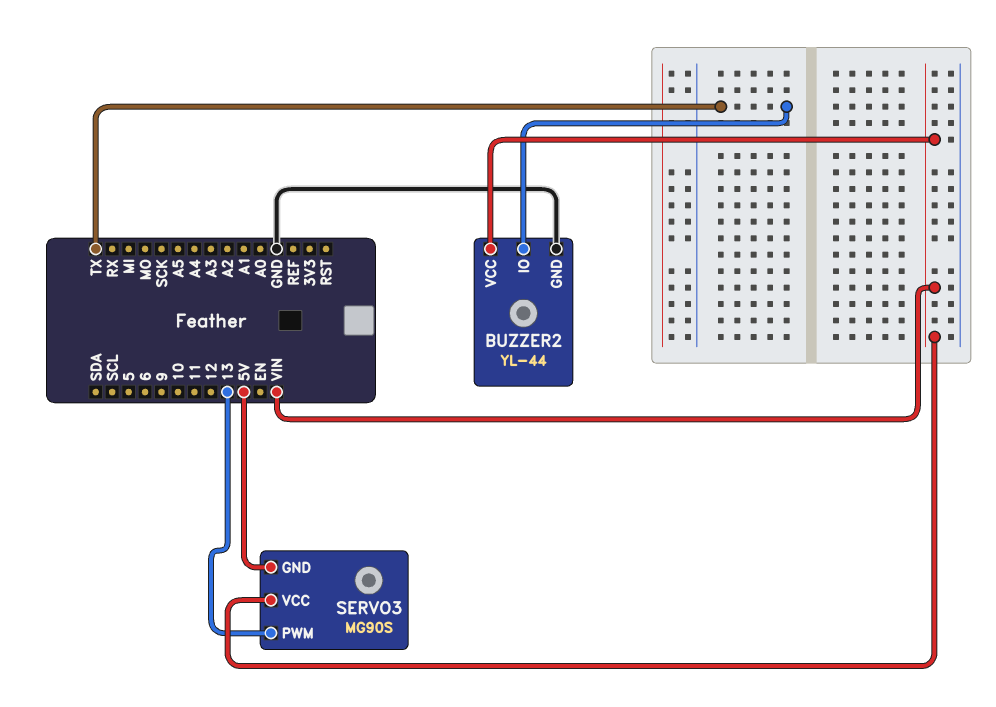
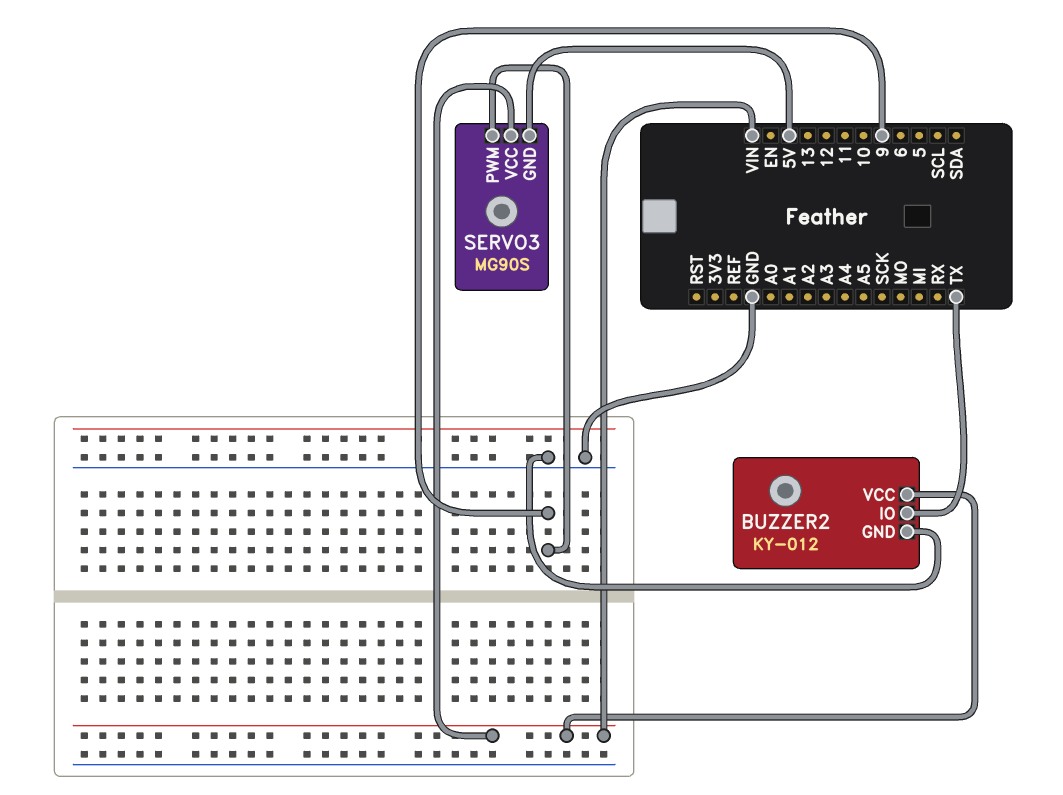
BUZZER2: YL-44 -> KY-012
SERVO3 pin PWM: 13 -> 9

